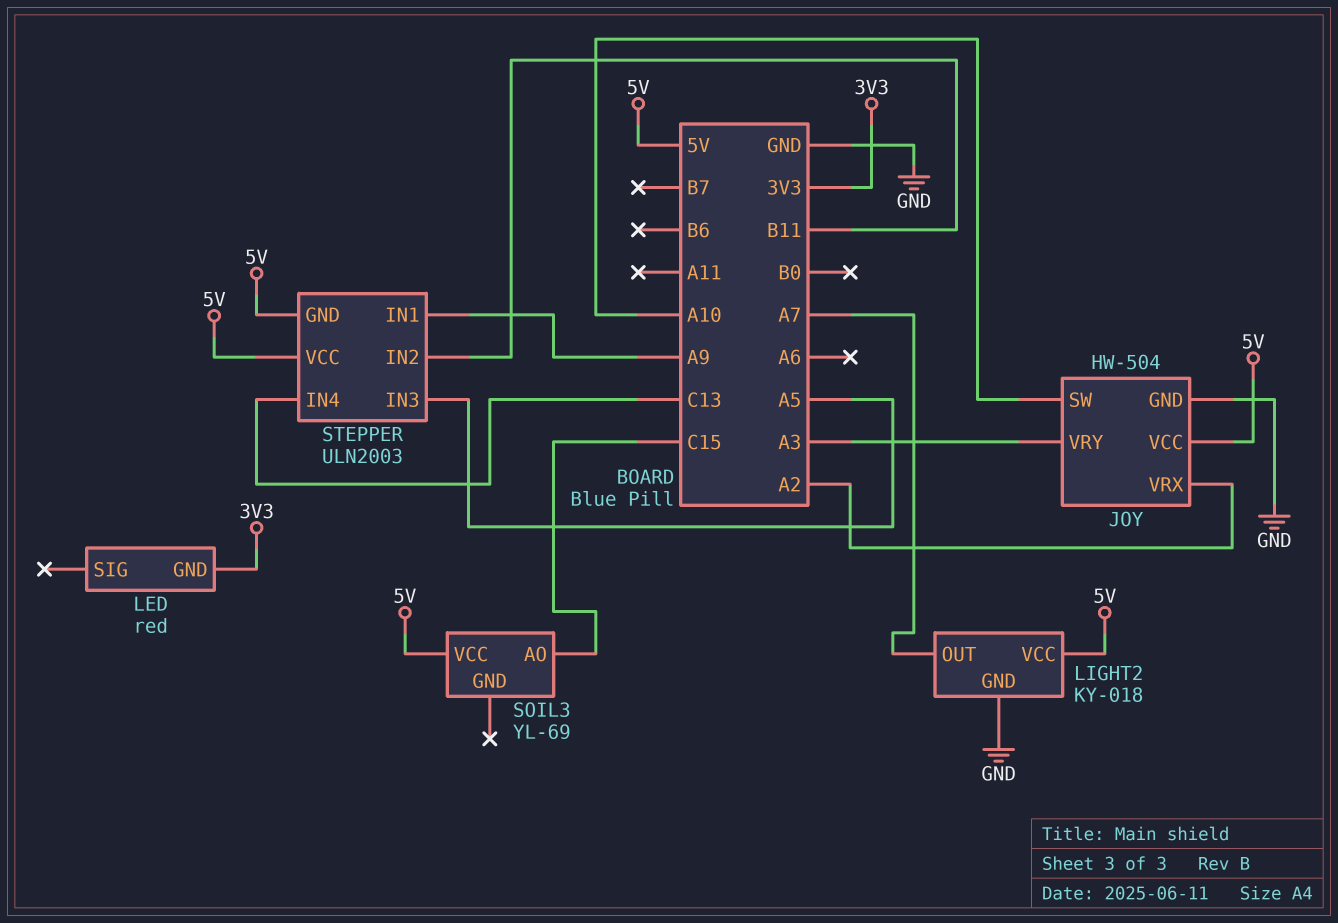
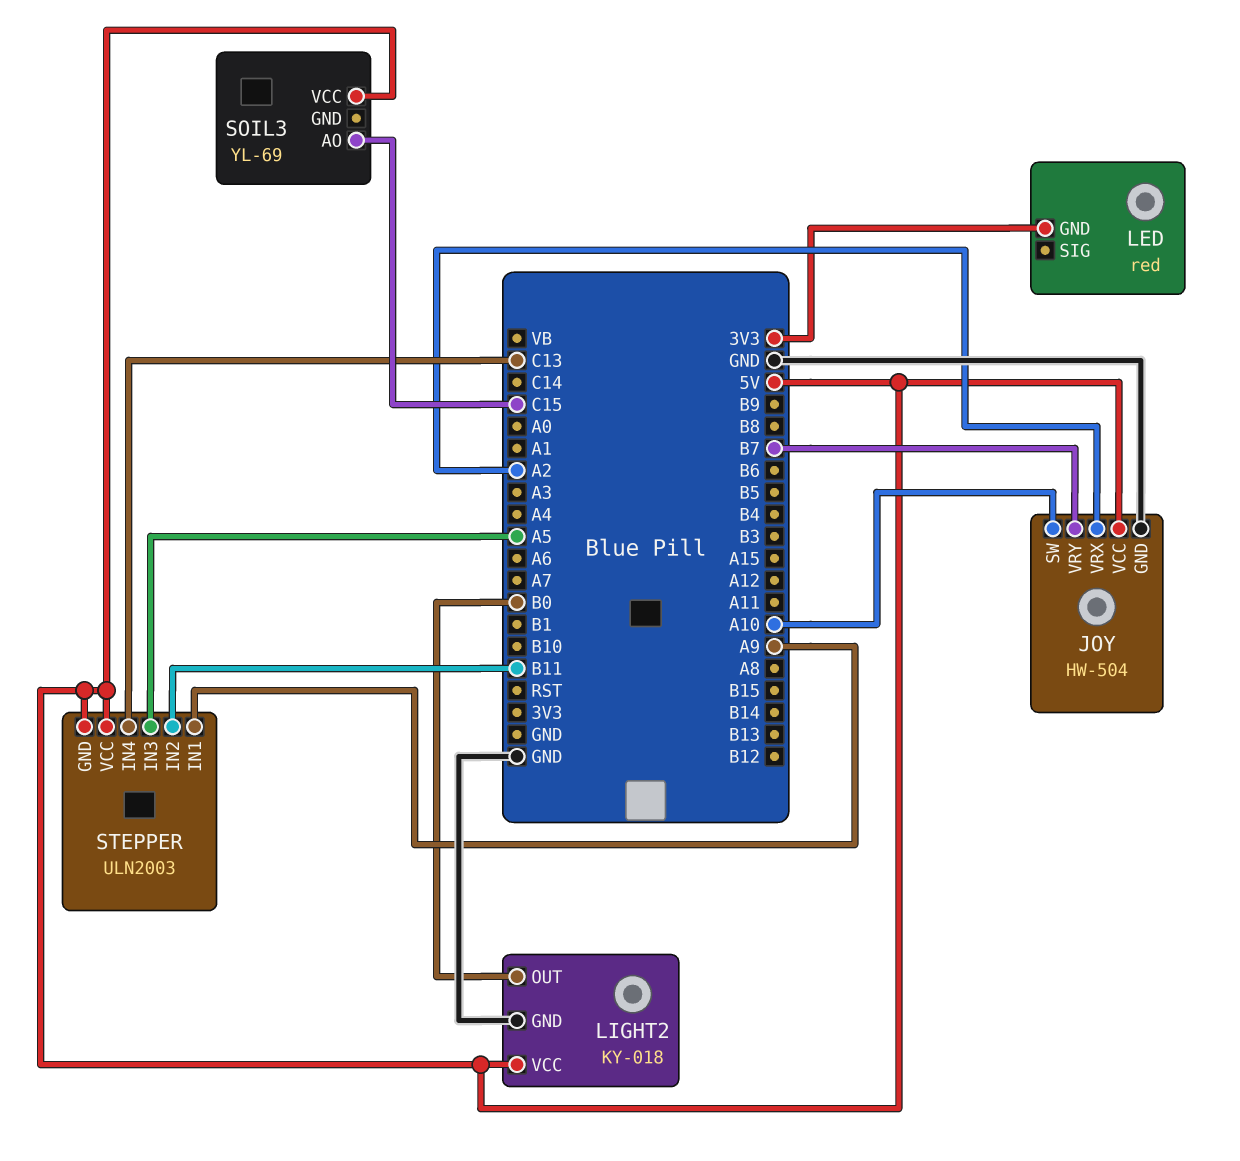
JOY pin VRY: A3 -> B7
LIGHT2 pin OUT: A7 -> B0

